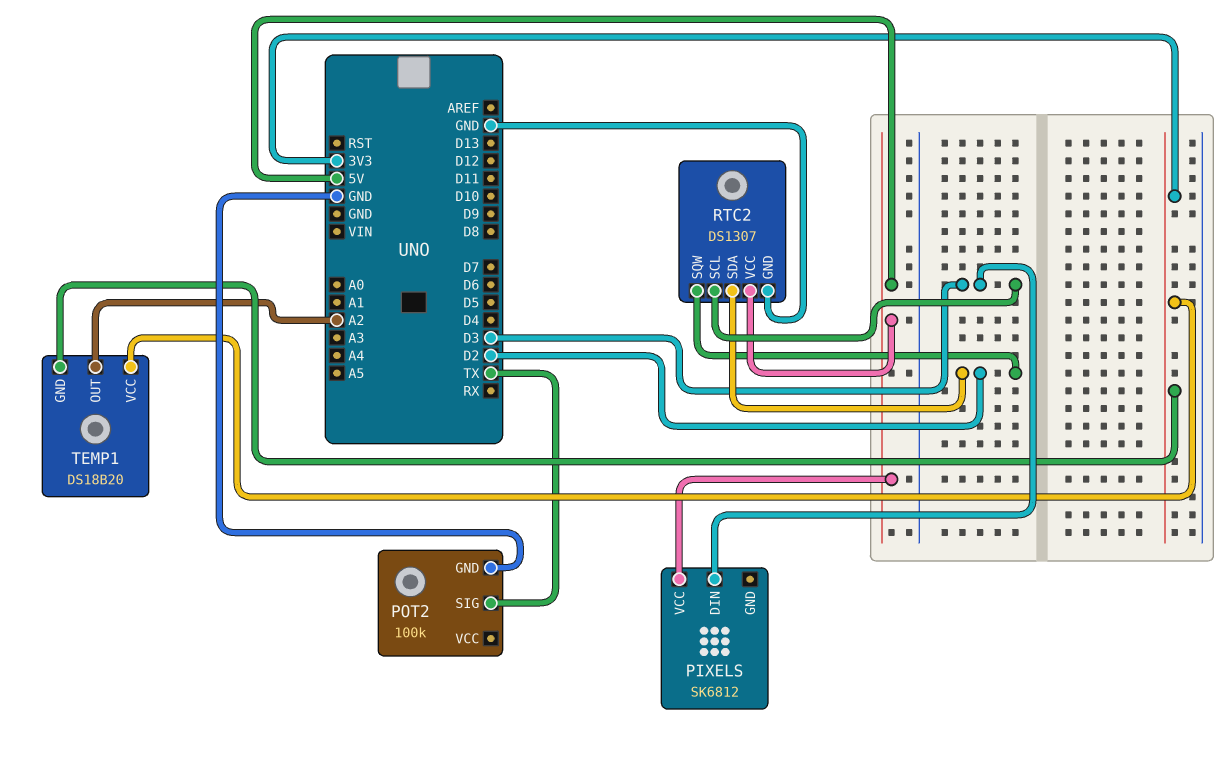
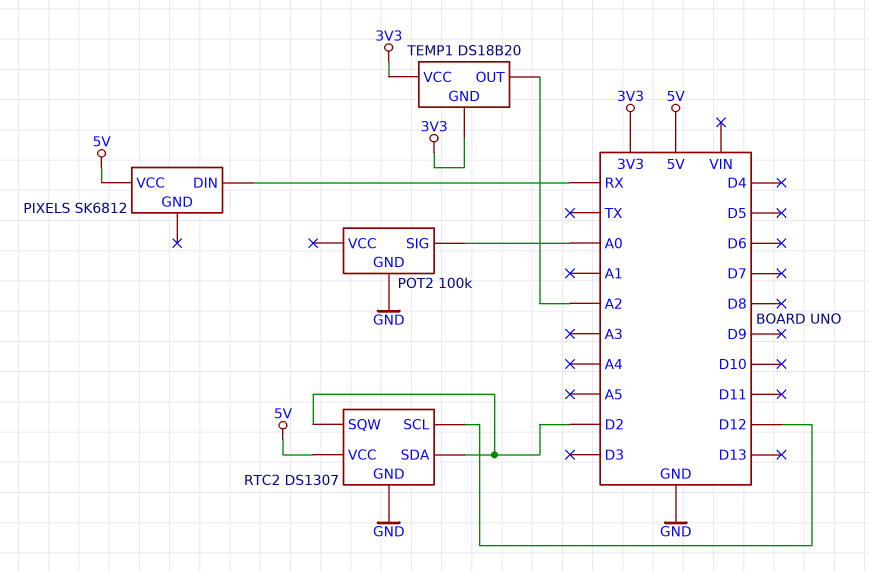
PIXELS pin DIN: D3 -> RX
POT2 pin SIG: TX -> A0
RTC2 pin SCL: D3 -> D12

